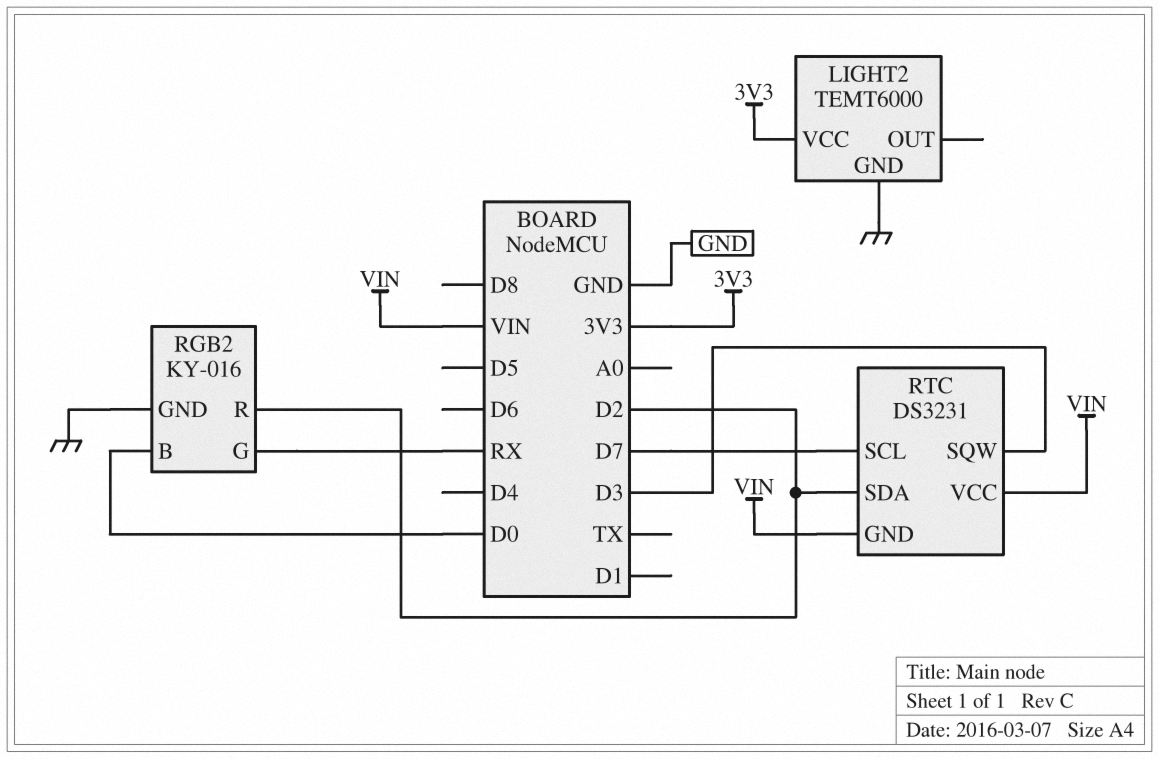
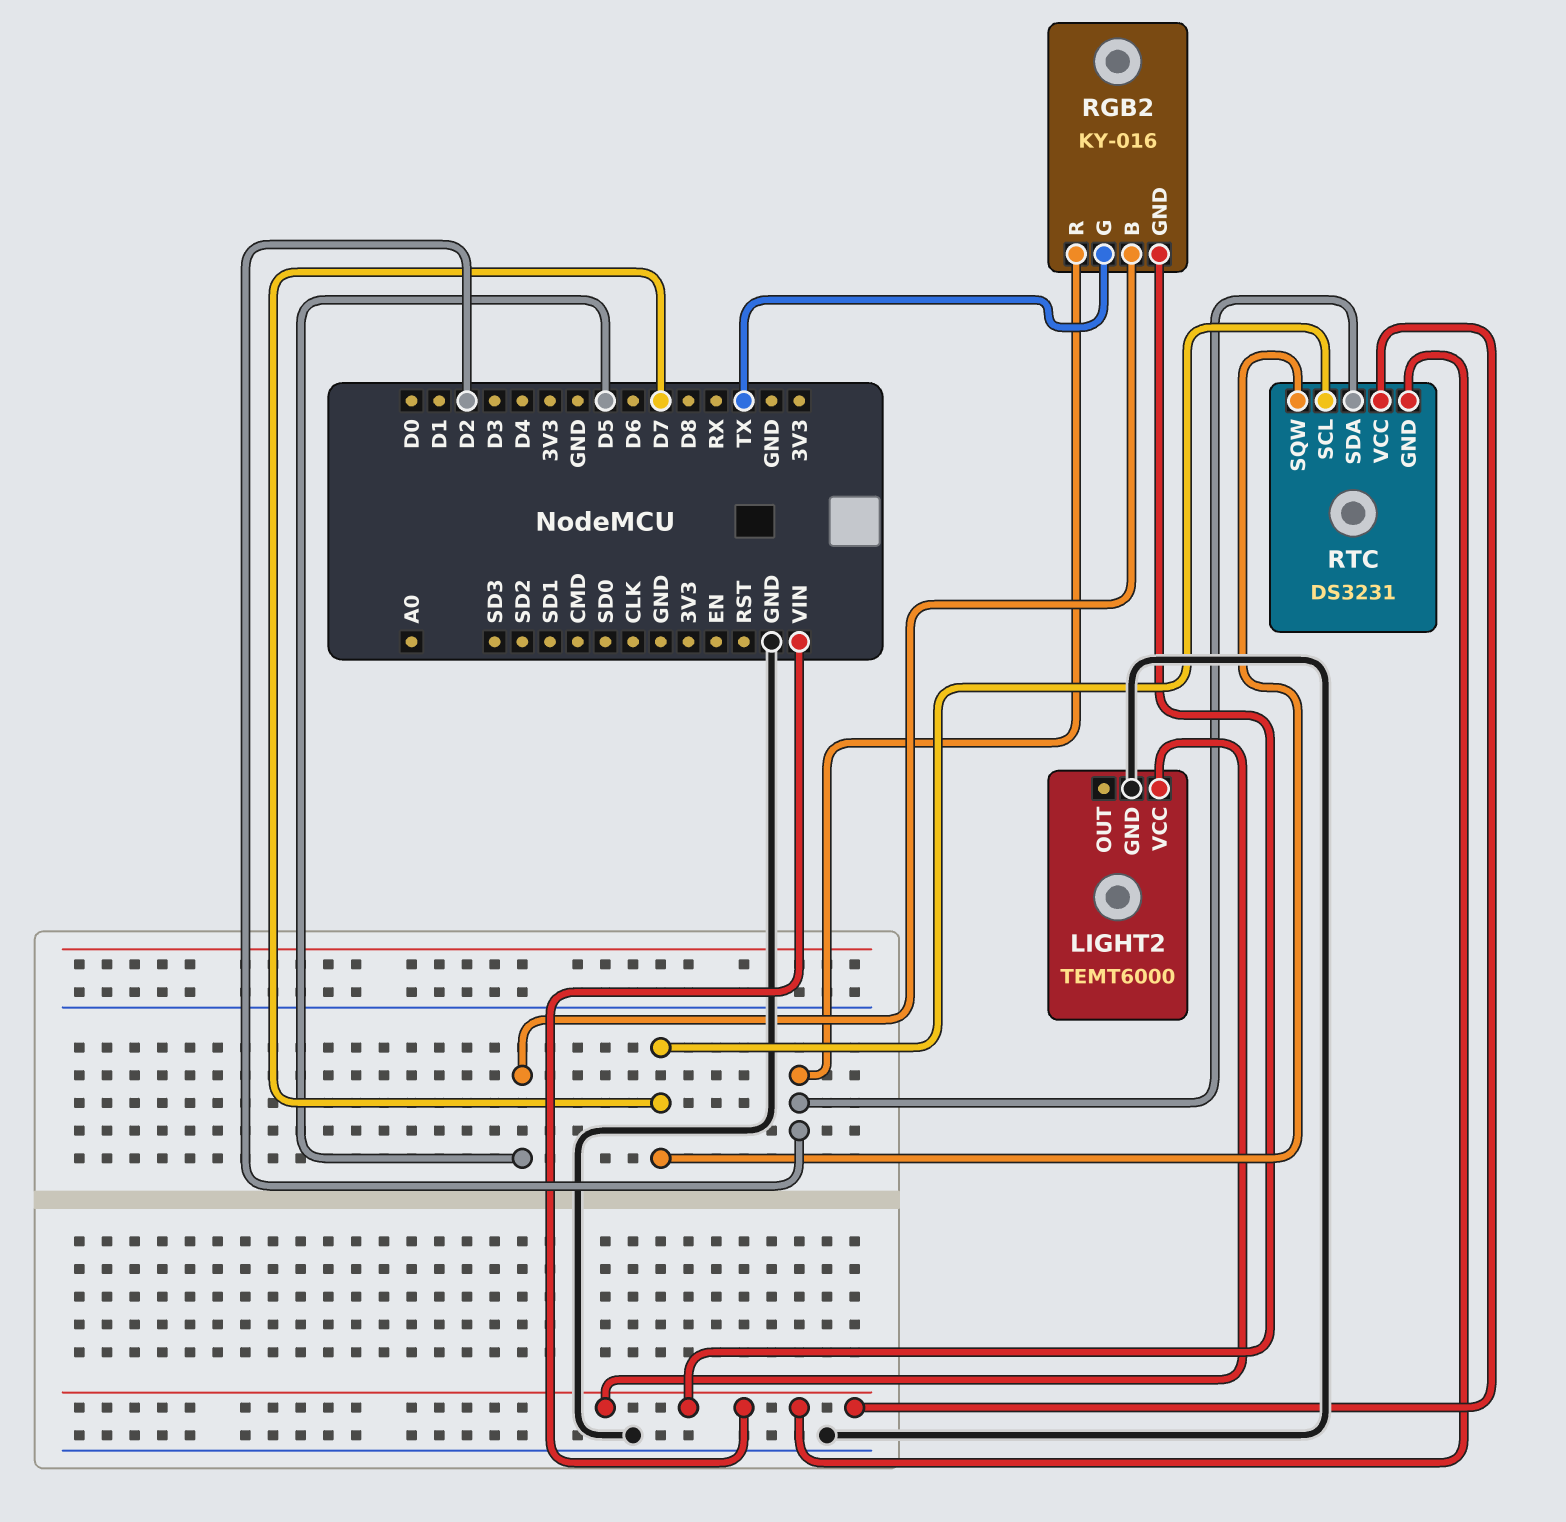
LIGHT2 pin VCC: 3V3 -> VIN
RGB2 pin B: D0 -> D5
RGB2 pin G: RX -> TX
RGB2 pin GND: GND -> VIN
RTC pin SQW: D3 -> D7

